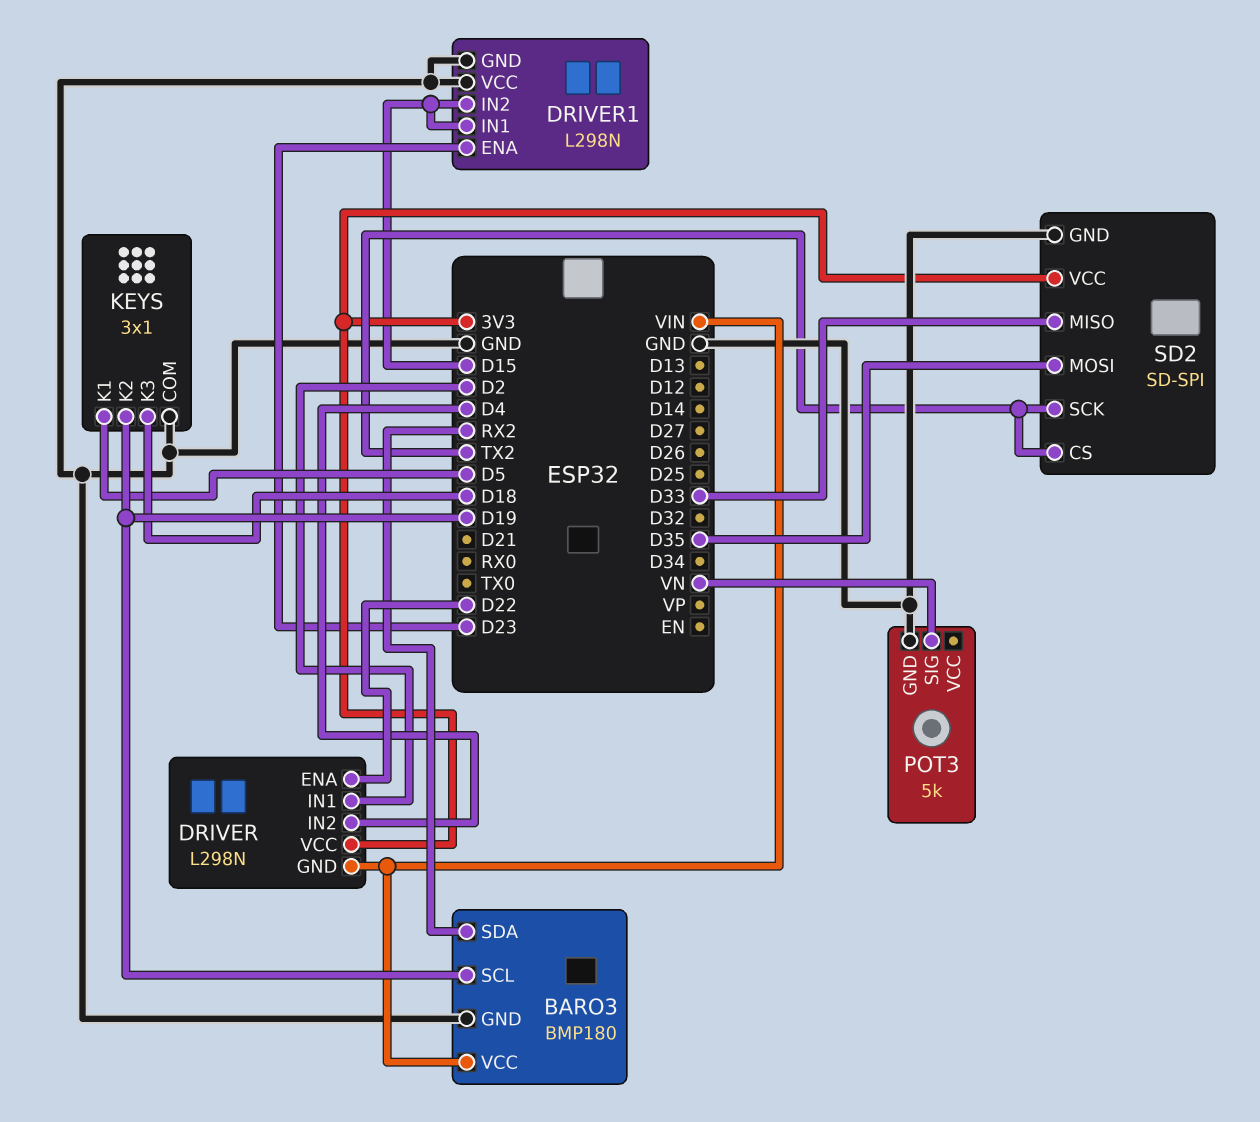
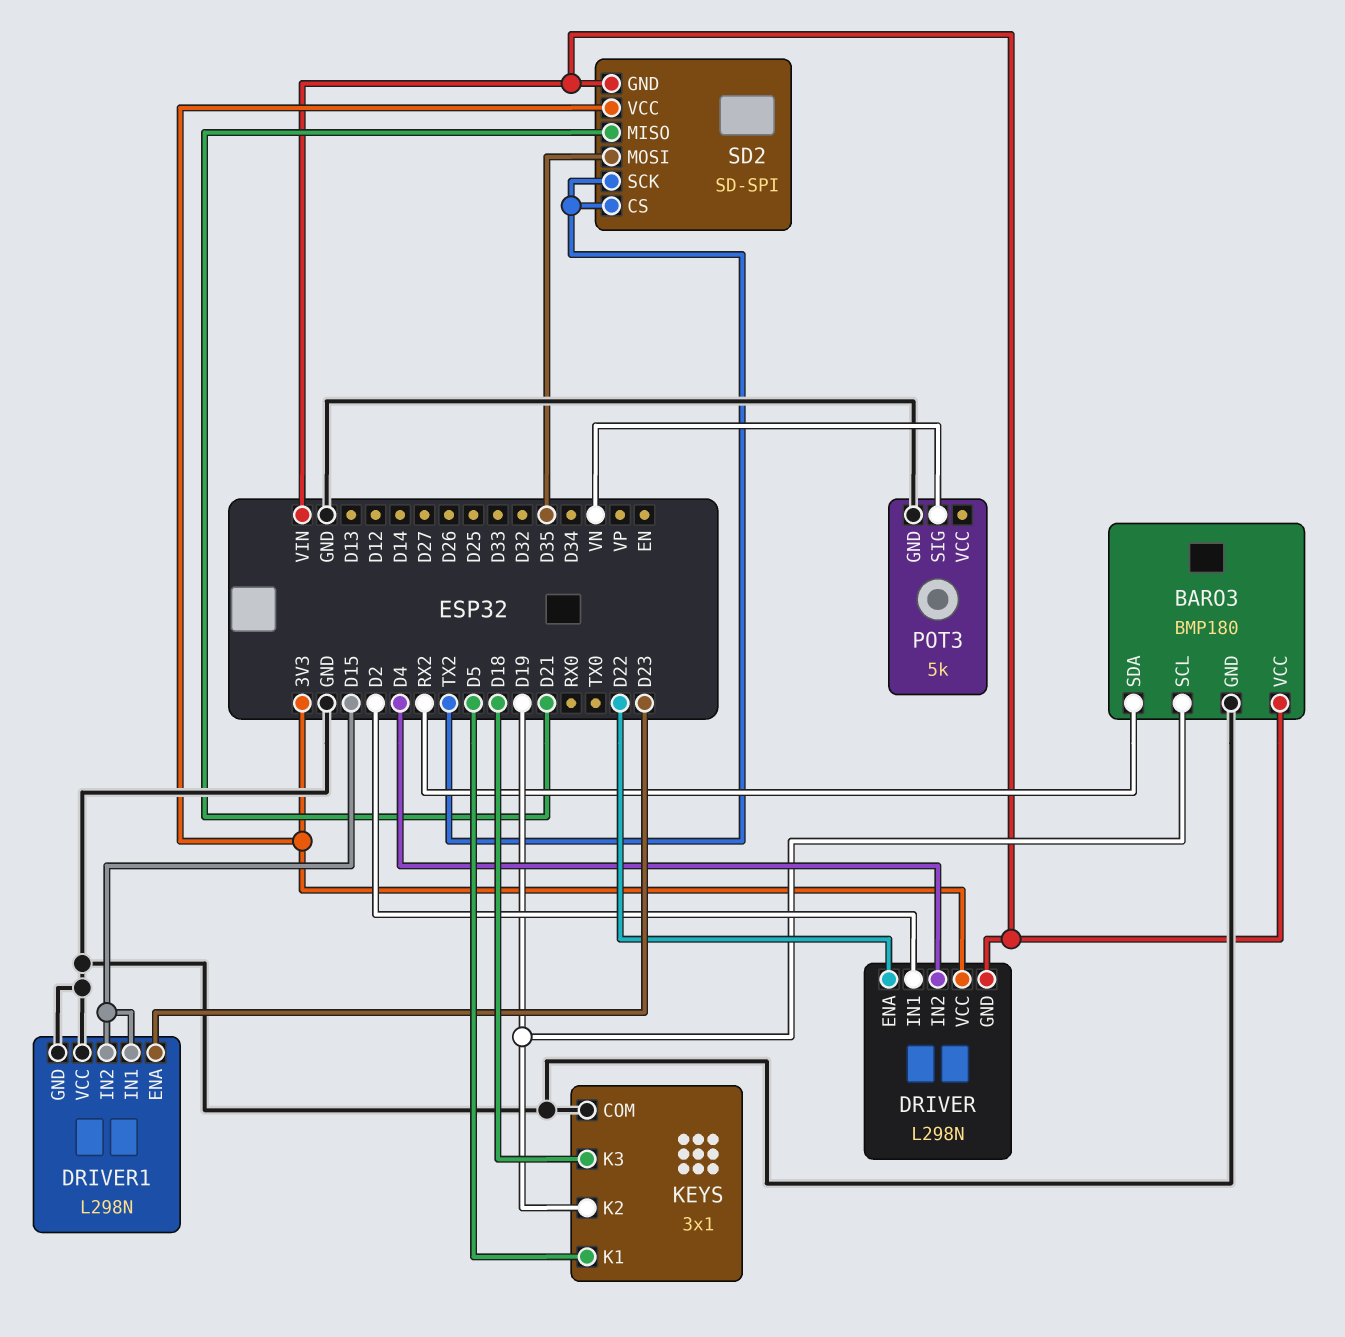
SD2 pin GND: GND -> VIN
SD2 pin MISO: D33 -> D21

